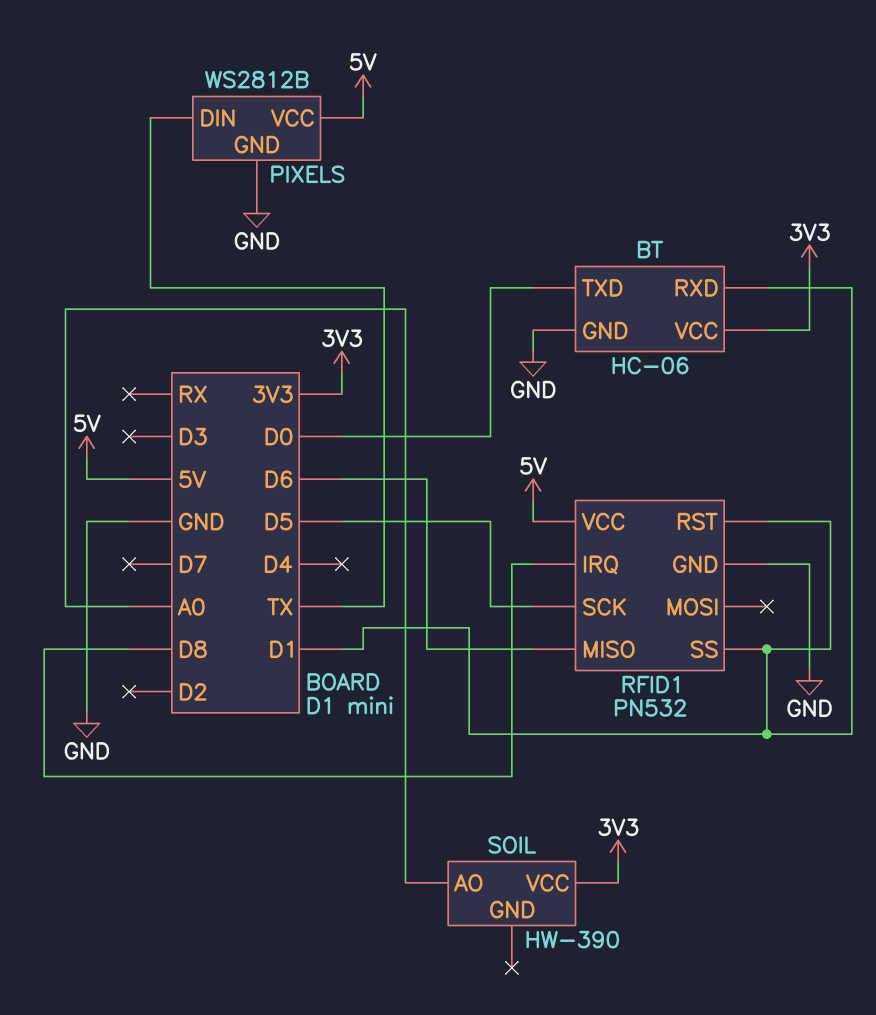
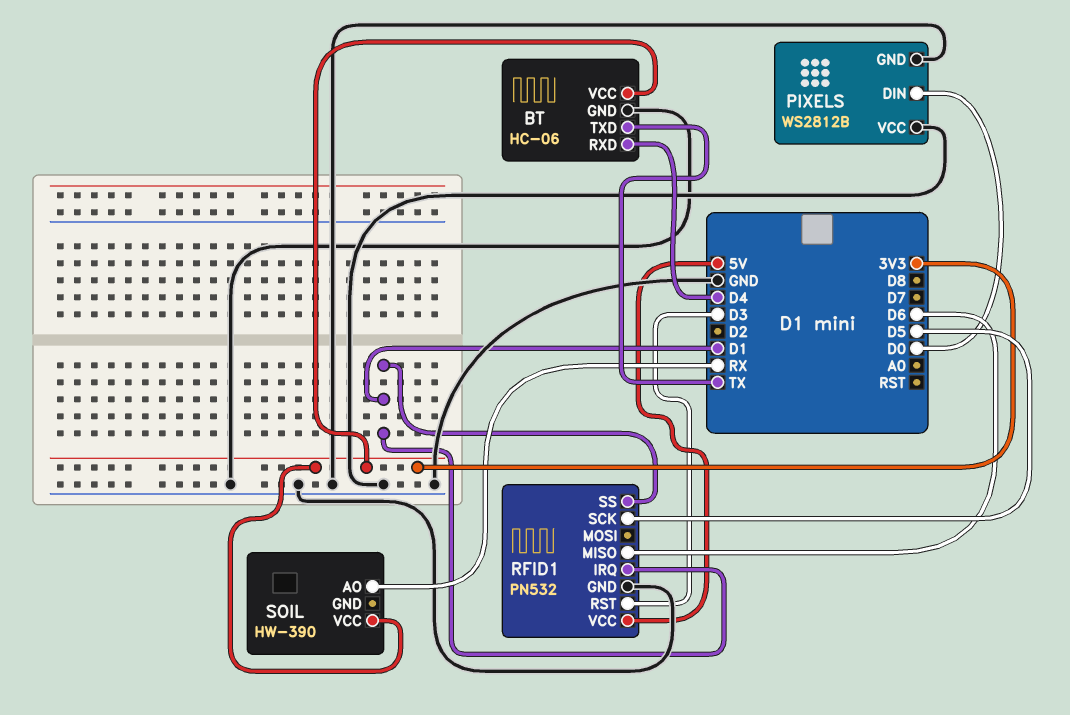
BT pin RXD: D1 -> D4
BT pin TXD: D0 -> TX
PIXELS pin DIN: TX -> D0
PIXELS pin VCC: 5V -> GND
RFID1 pin IRQ: D8 -> D1
RFID1 pin RST: D1 -> D3
SOIL pin AO: A0 -> RX

